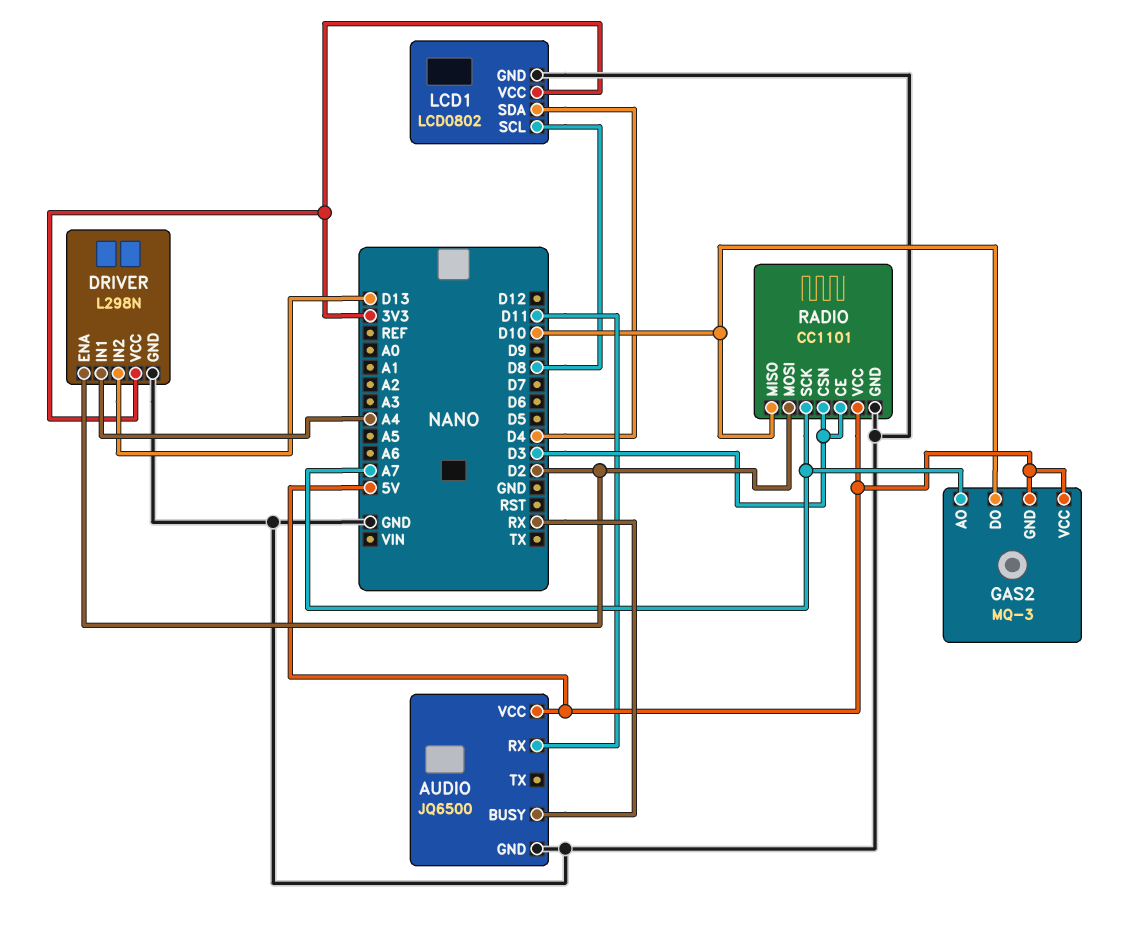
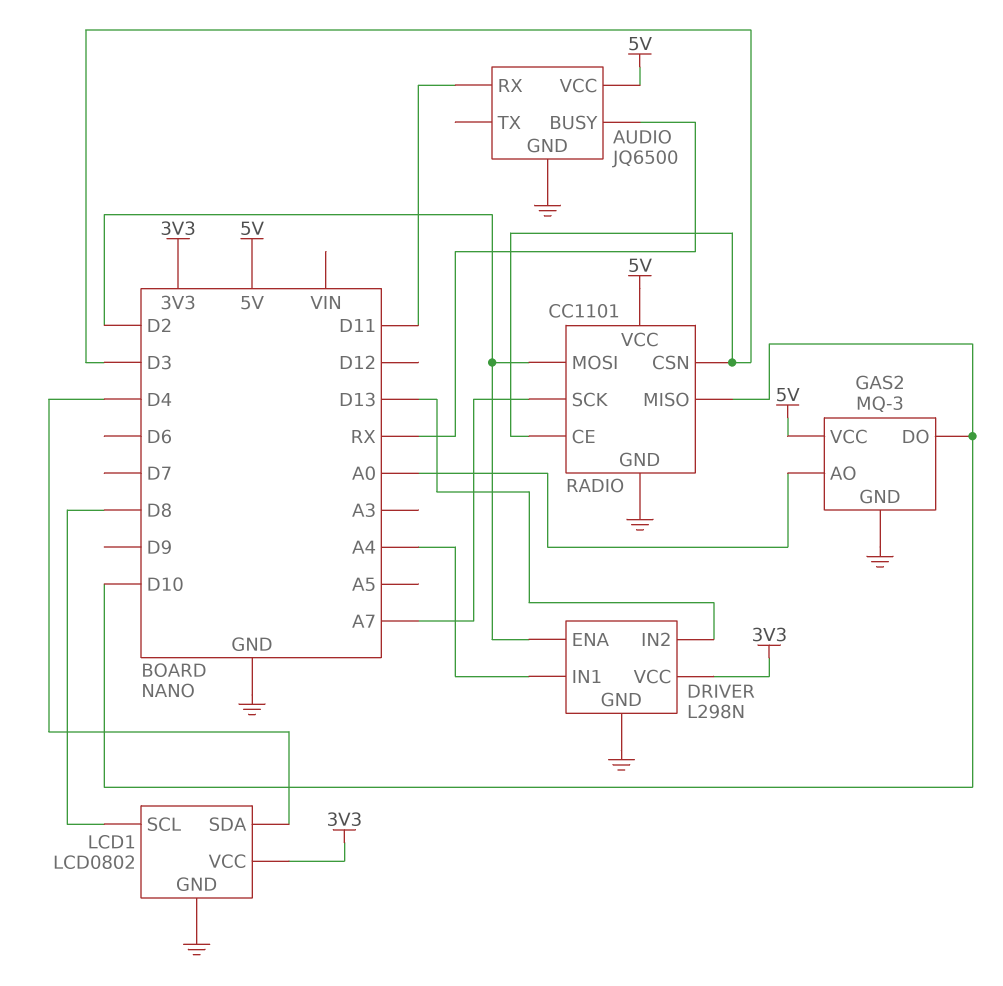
GAS2 pin AO: A7 -> A0
GAS2 pin GND: 5V -> GND

